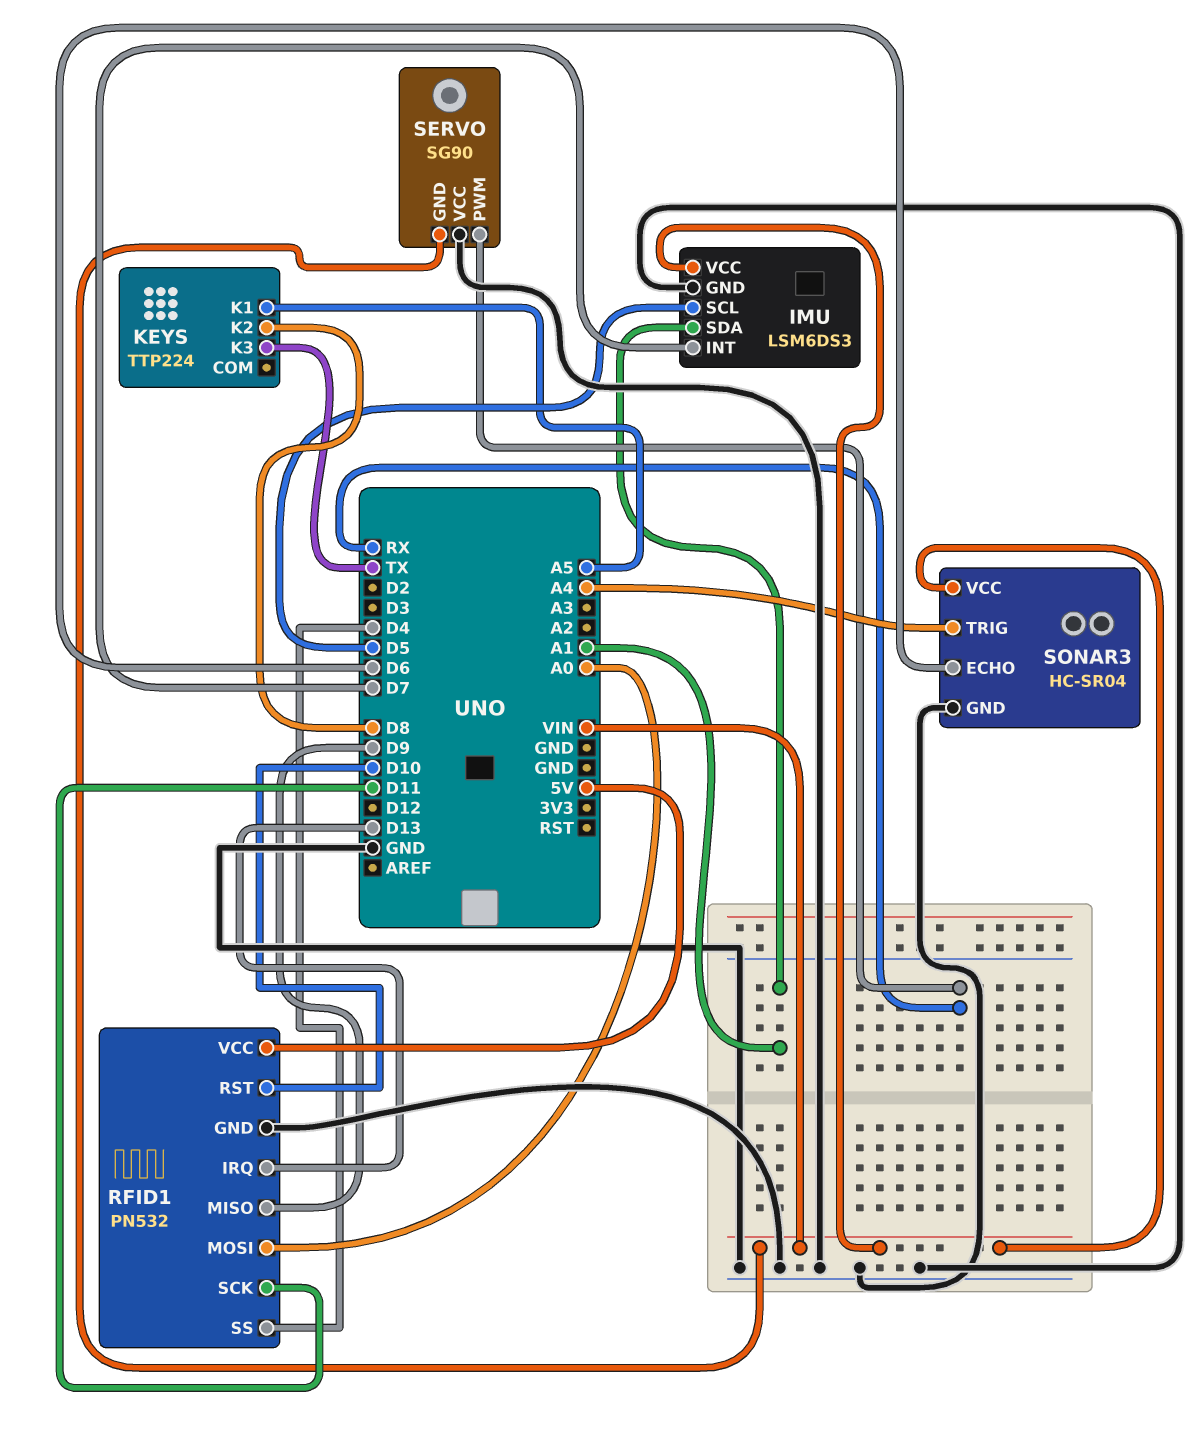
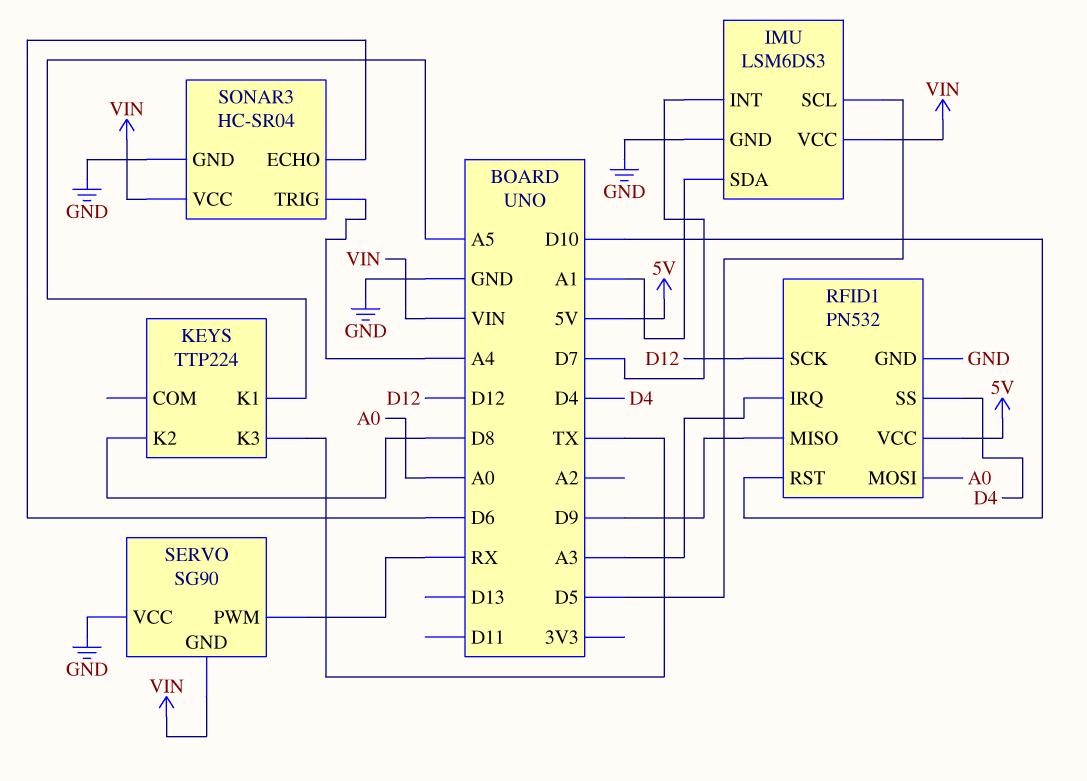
RFID1 pin IRQ: D13 -> A3
RFID1 pin SCK: D11 -> D12

